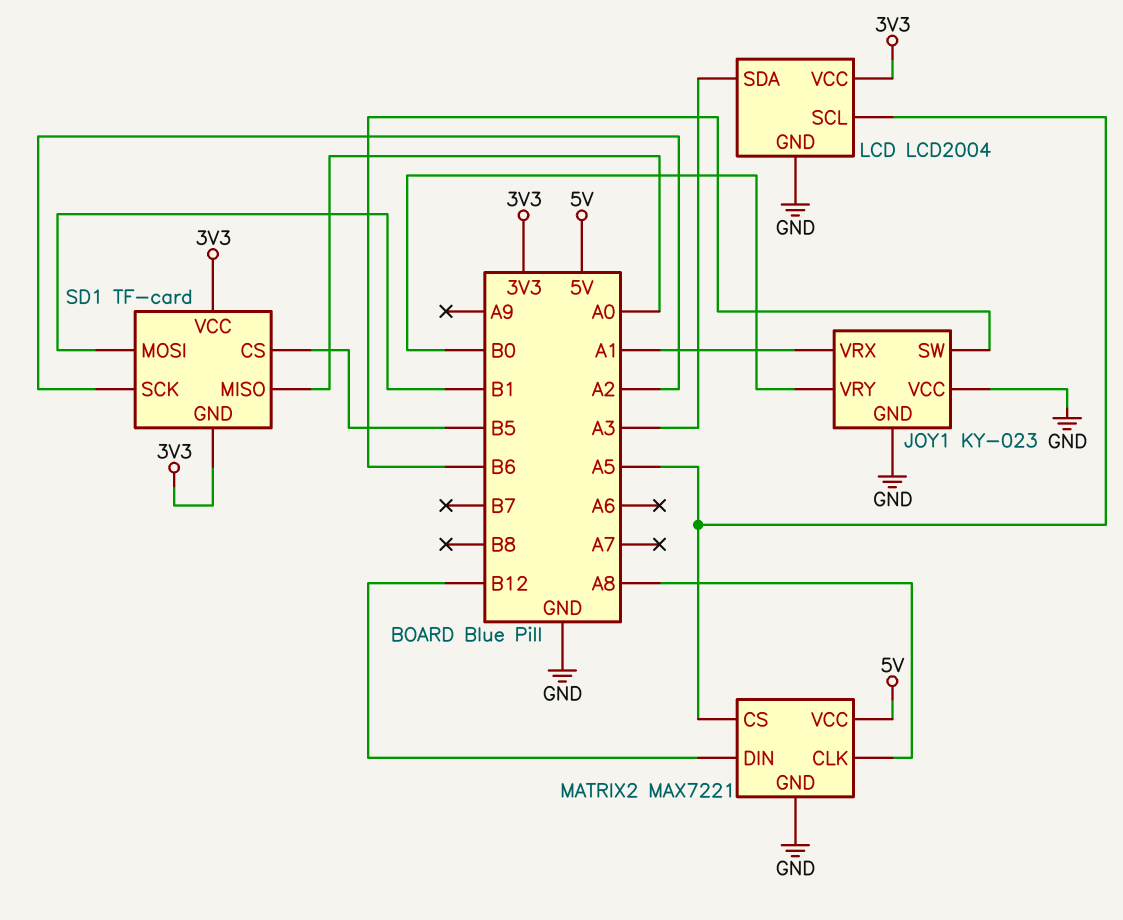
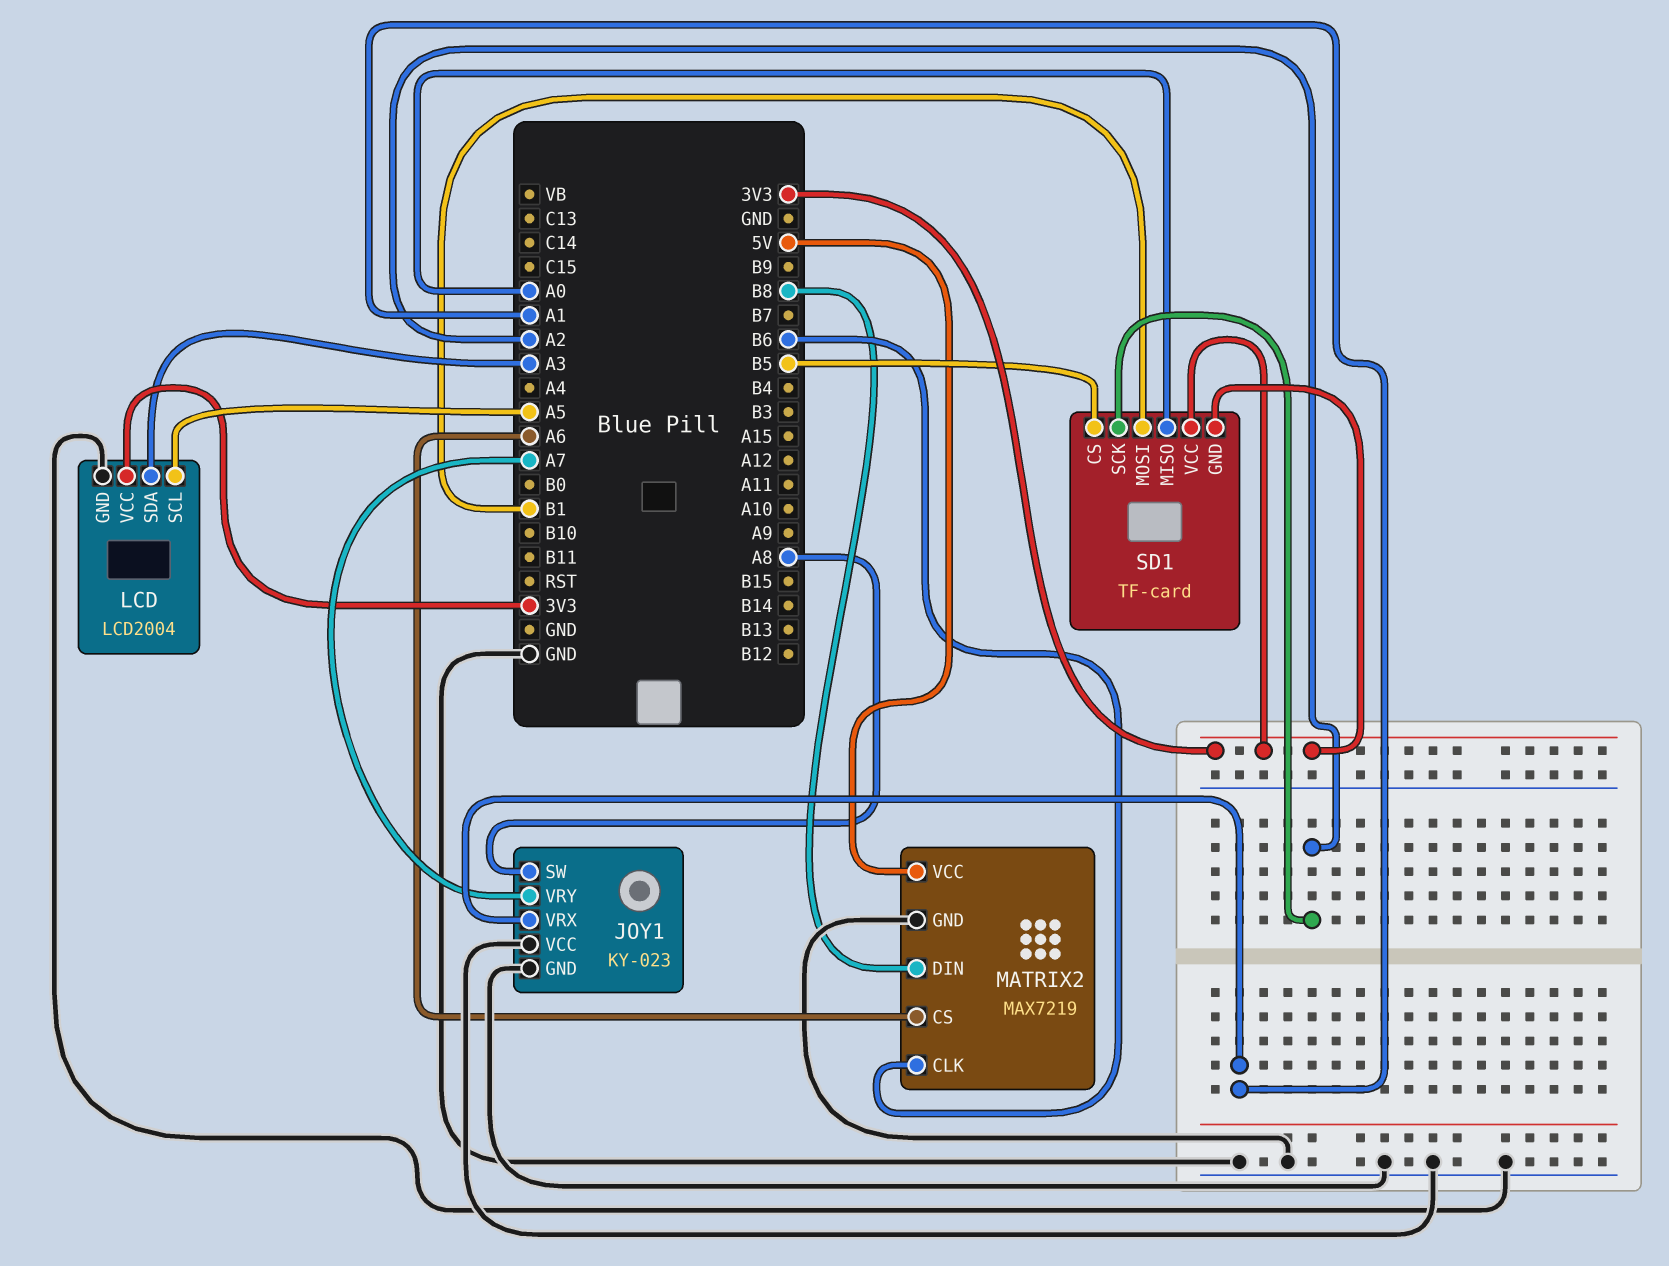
JOY1 pin SW: B6 -> A8
JOY1 pin VRY: B0 -> A7
MATRIX2: MAX7221 -> MAX7219
MATRIX2 pin CLK: A8 -> B6
MATRIX2 pin CS: A5 -> A6
MATRIX2 pin DIN: B12 -> B8

